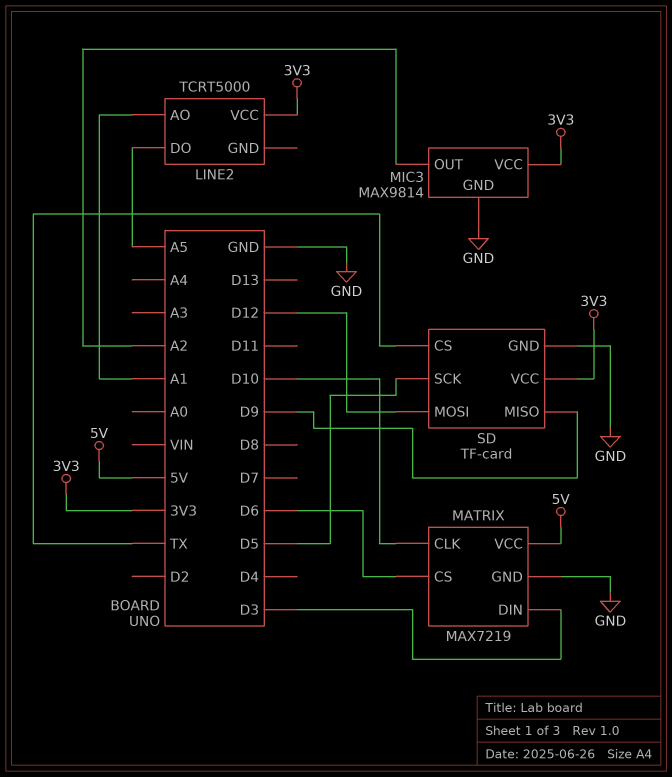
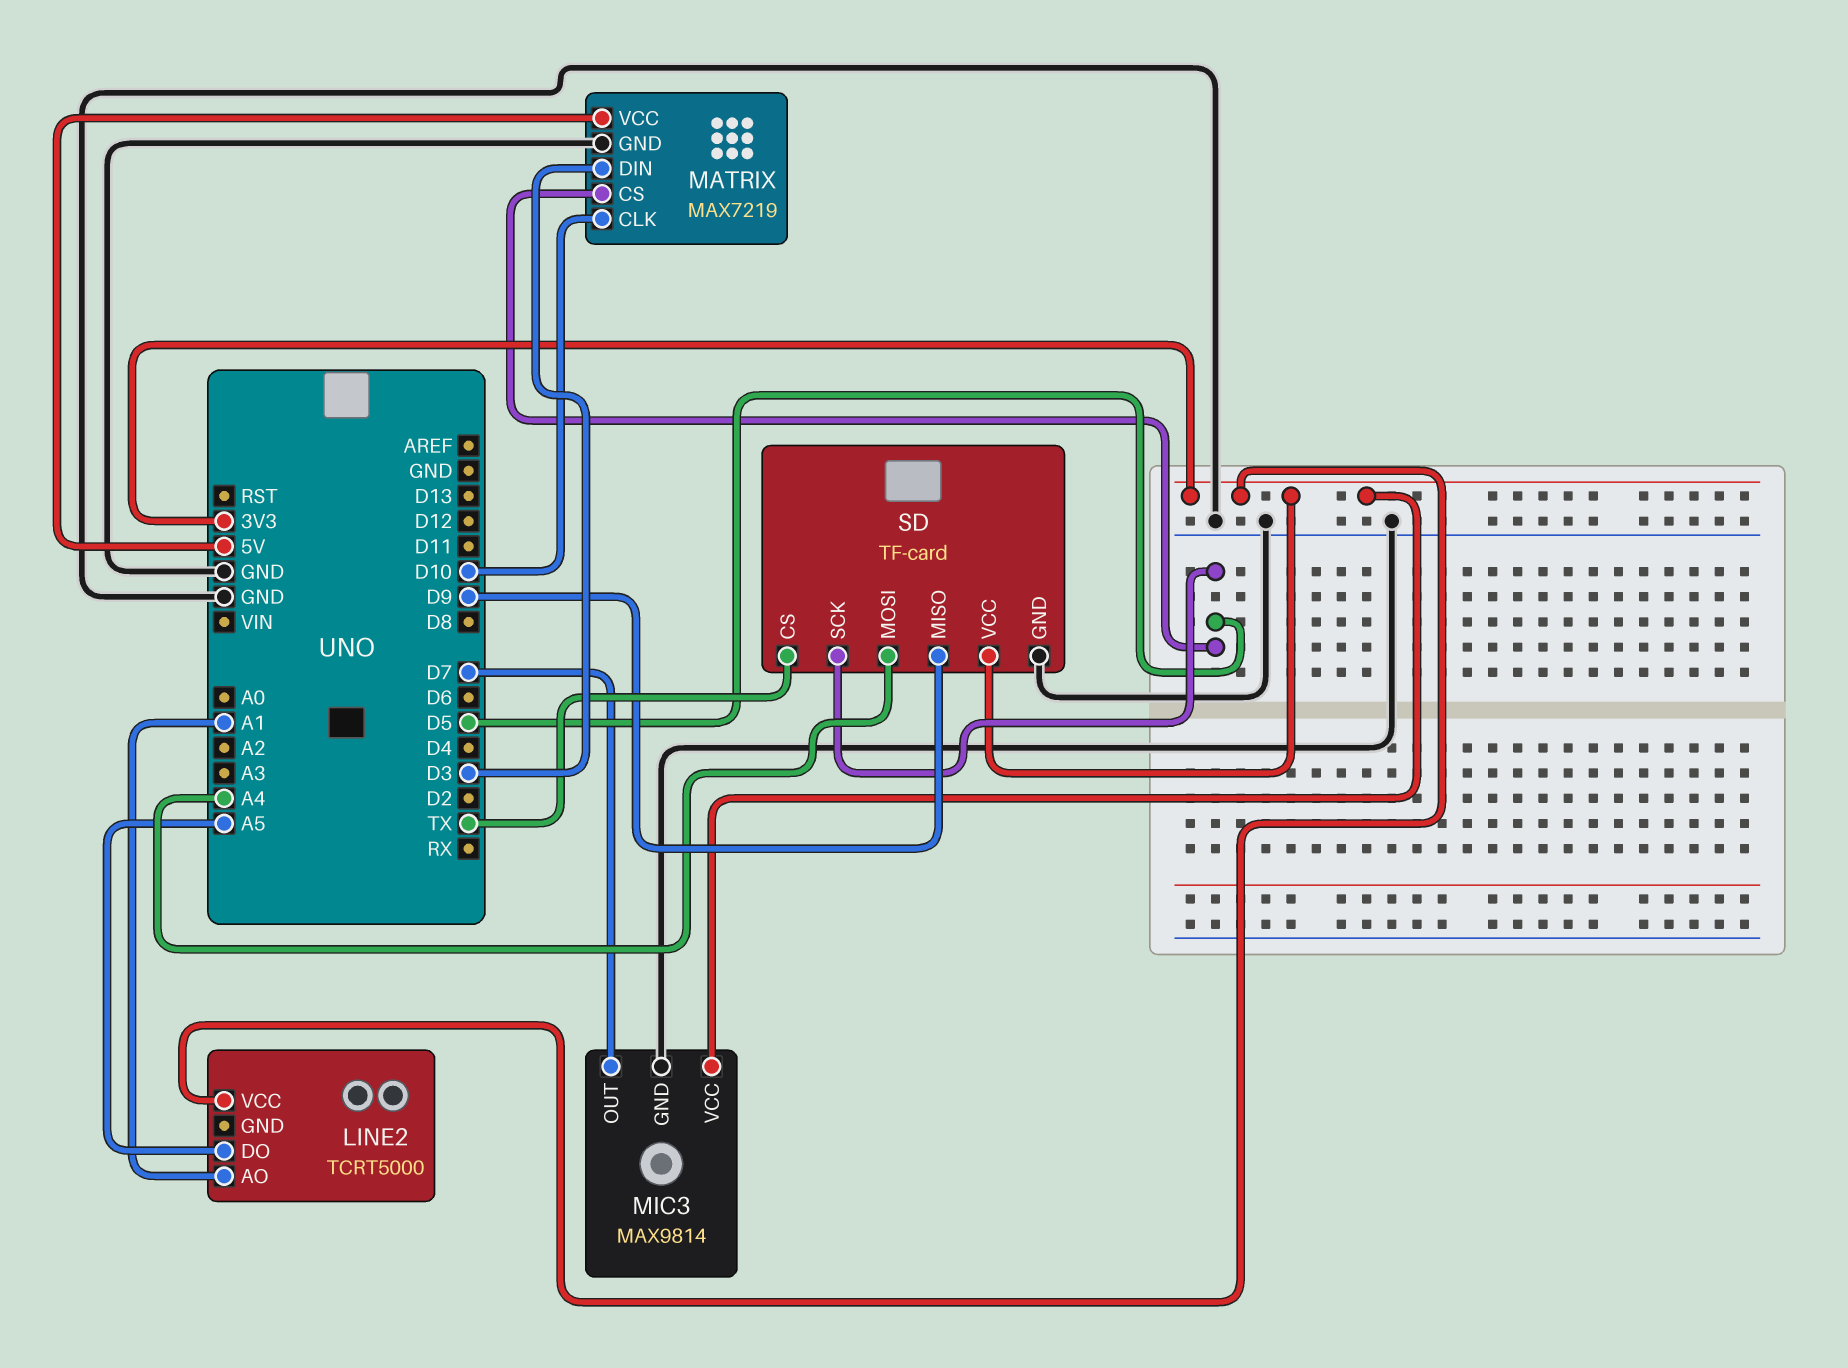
MATRIX pin CS: D6 -> D5
MIC3 pin OUT: A2 -> D7
SD pin MOSI: D12 -> A4

